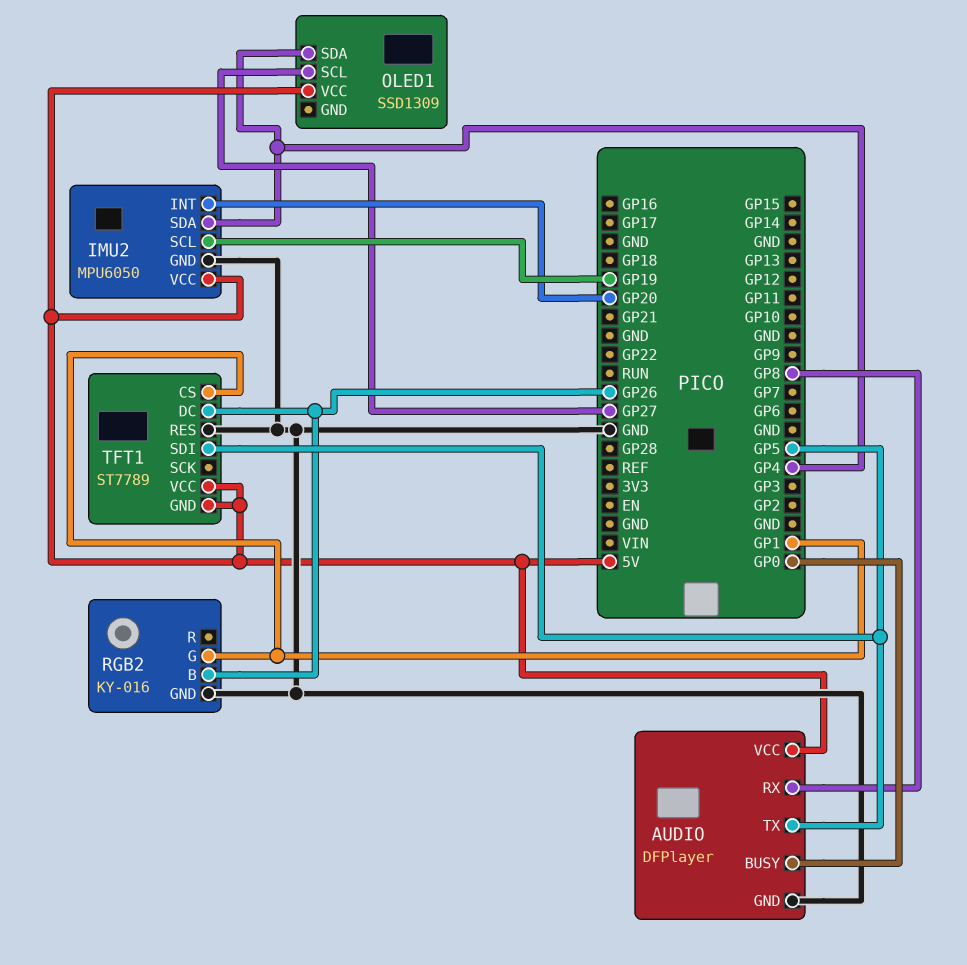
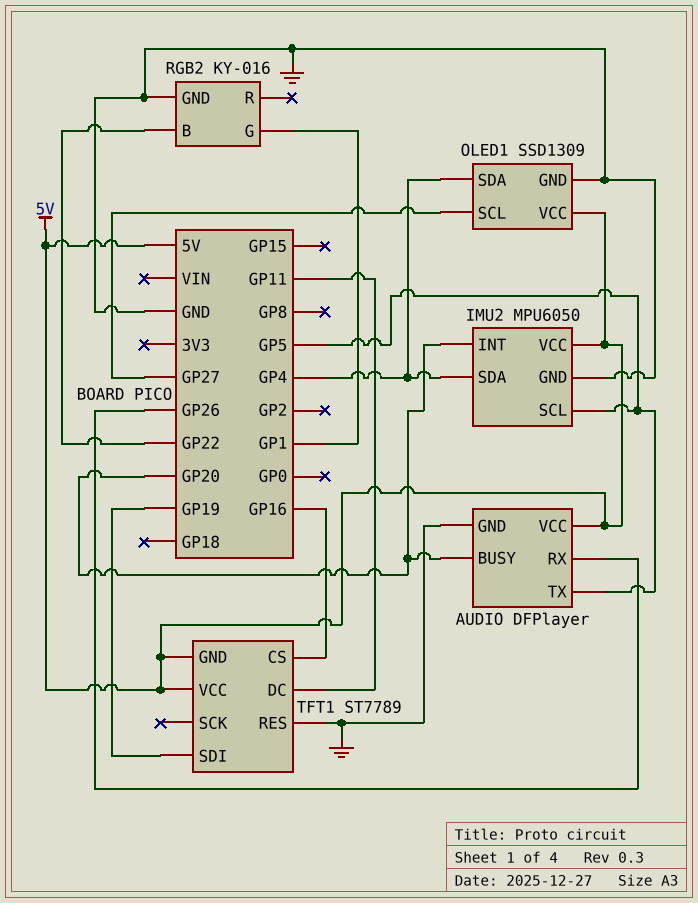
AUDIO pin BUSY: GP0 -> GP20
AUDIO pin RX: GP8 -> GP26
IMU2 pin SCL: GP19 -> GP5
OLED1 pin GND: none -> GND
RGB2 pin B: GP26 -> GP22
TFT1 pin CS: GP1 -> GP16
TFT1 pin DC: GP26 -> GP11
TFT1 pin SDI: GP5 -> GP19

